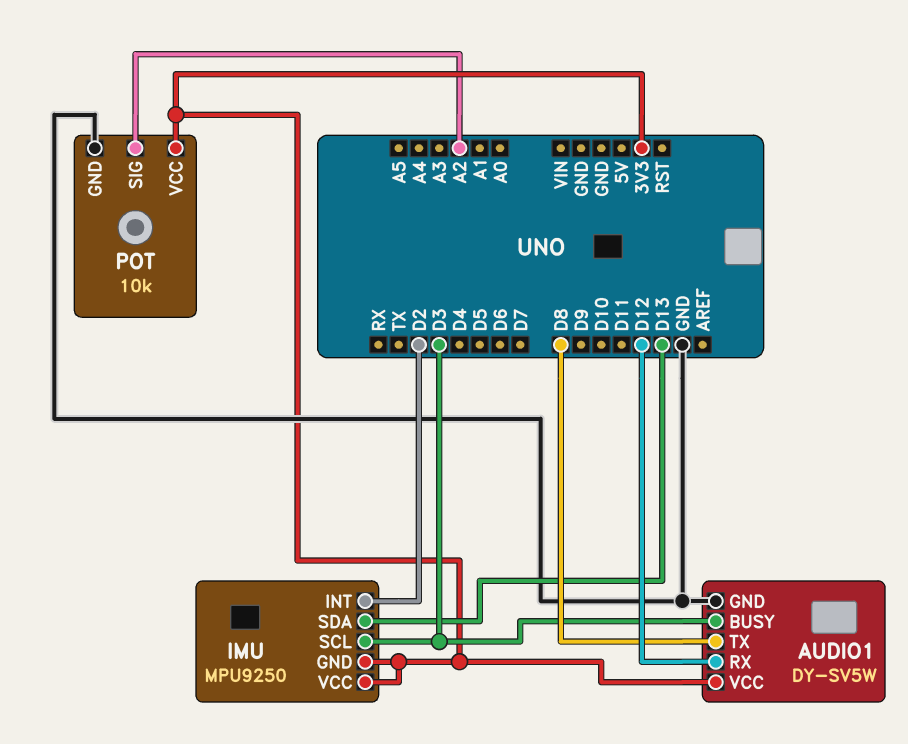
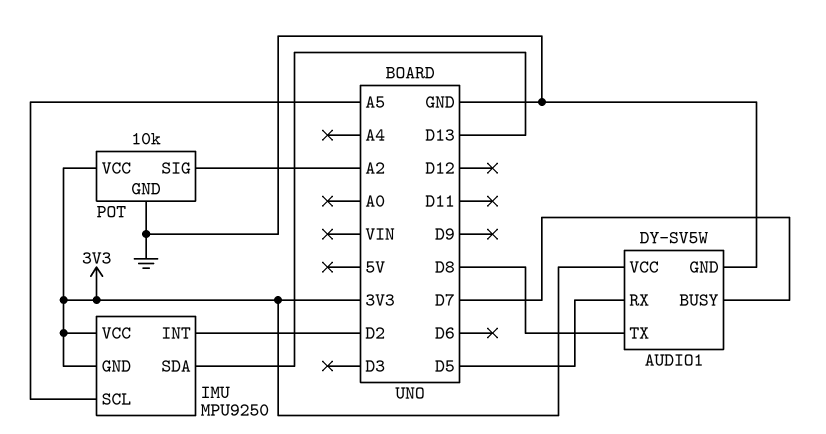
AUDIO1 pin BUSY: D3 -> D7
AUDIO1 pin RX: D12 -> D5
IMU pin SCL: D3 -> A5

